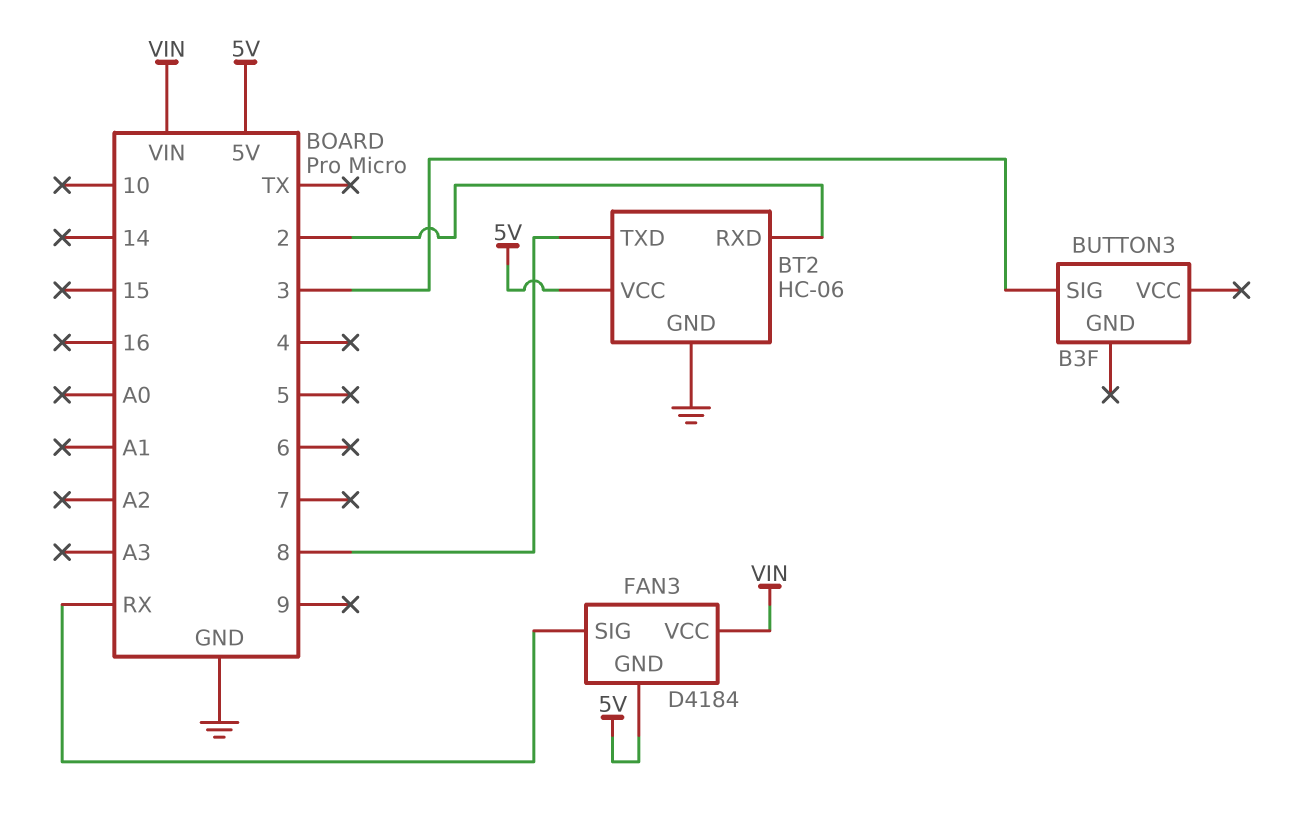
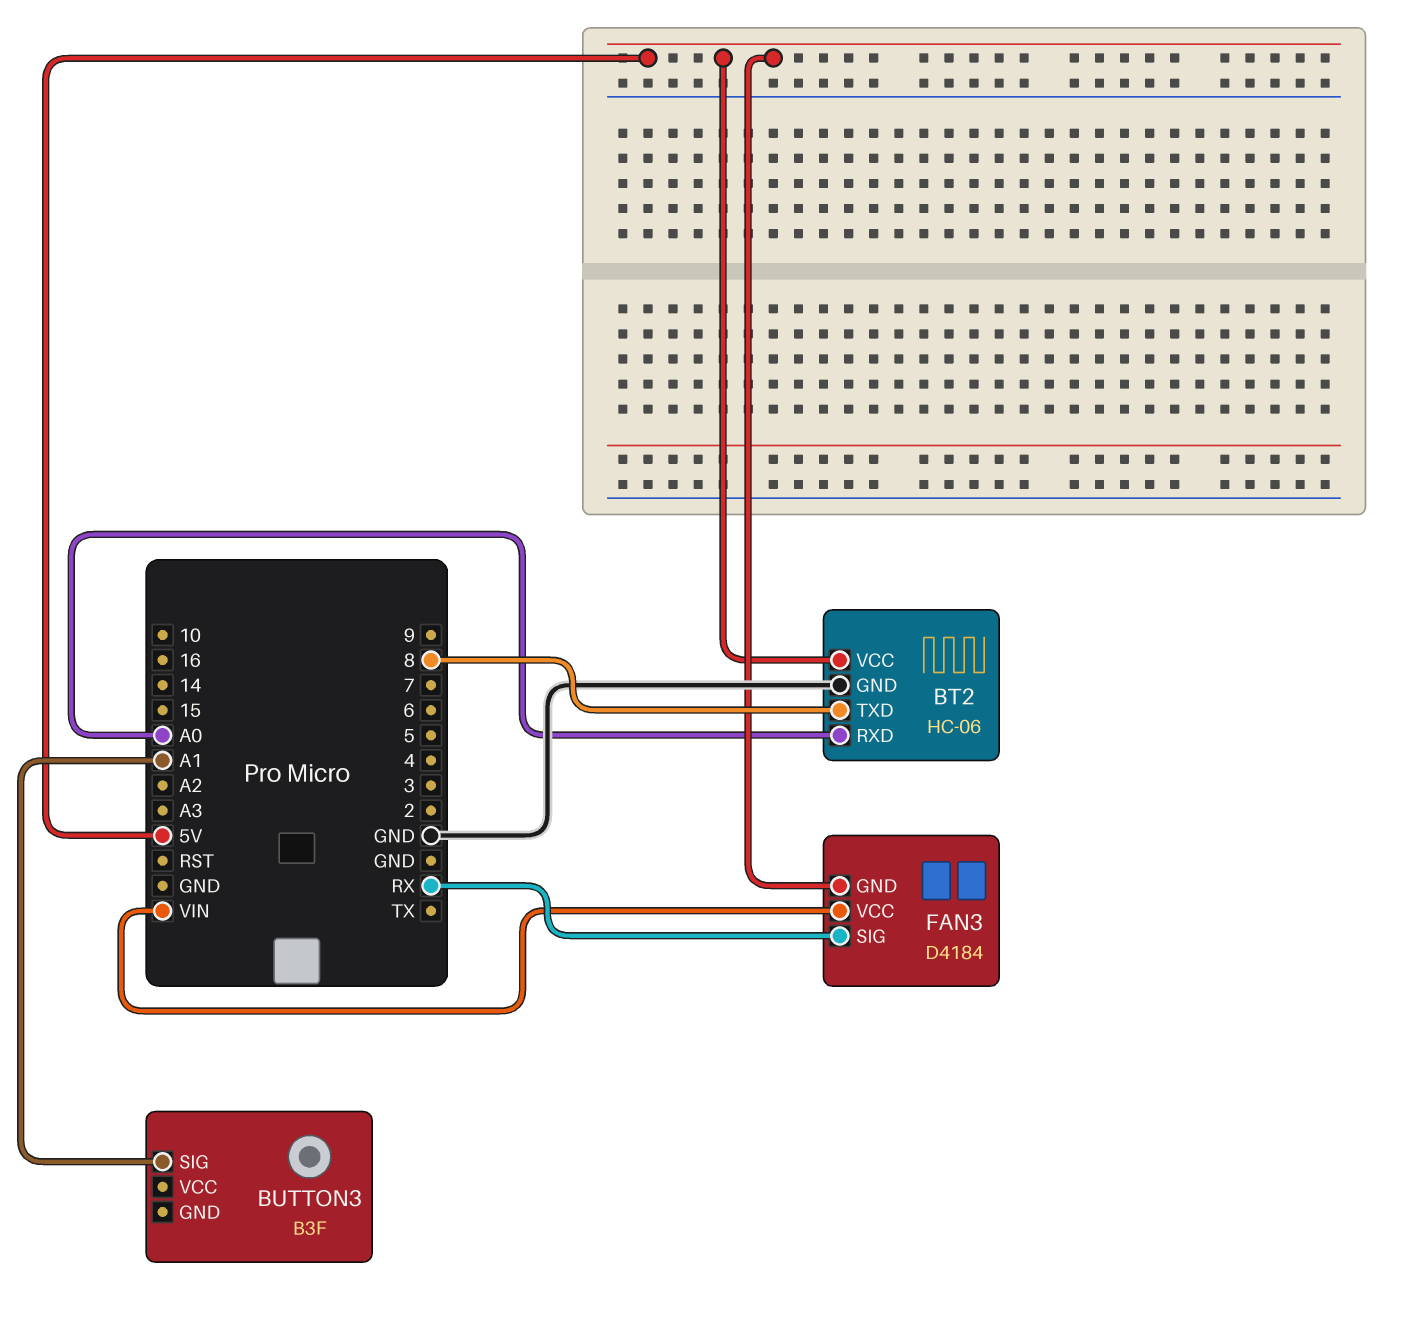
BT2 pin RXD: 2 -> A0
BUTTON3 pin SIG: 3 -> A1

